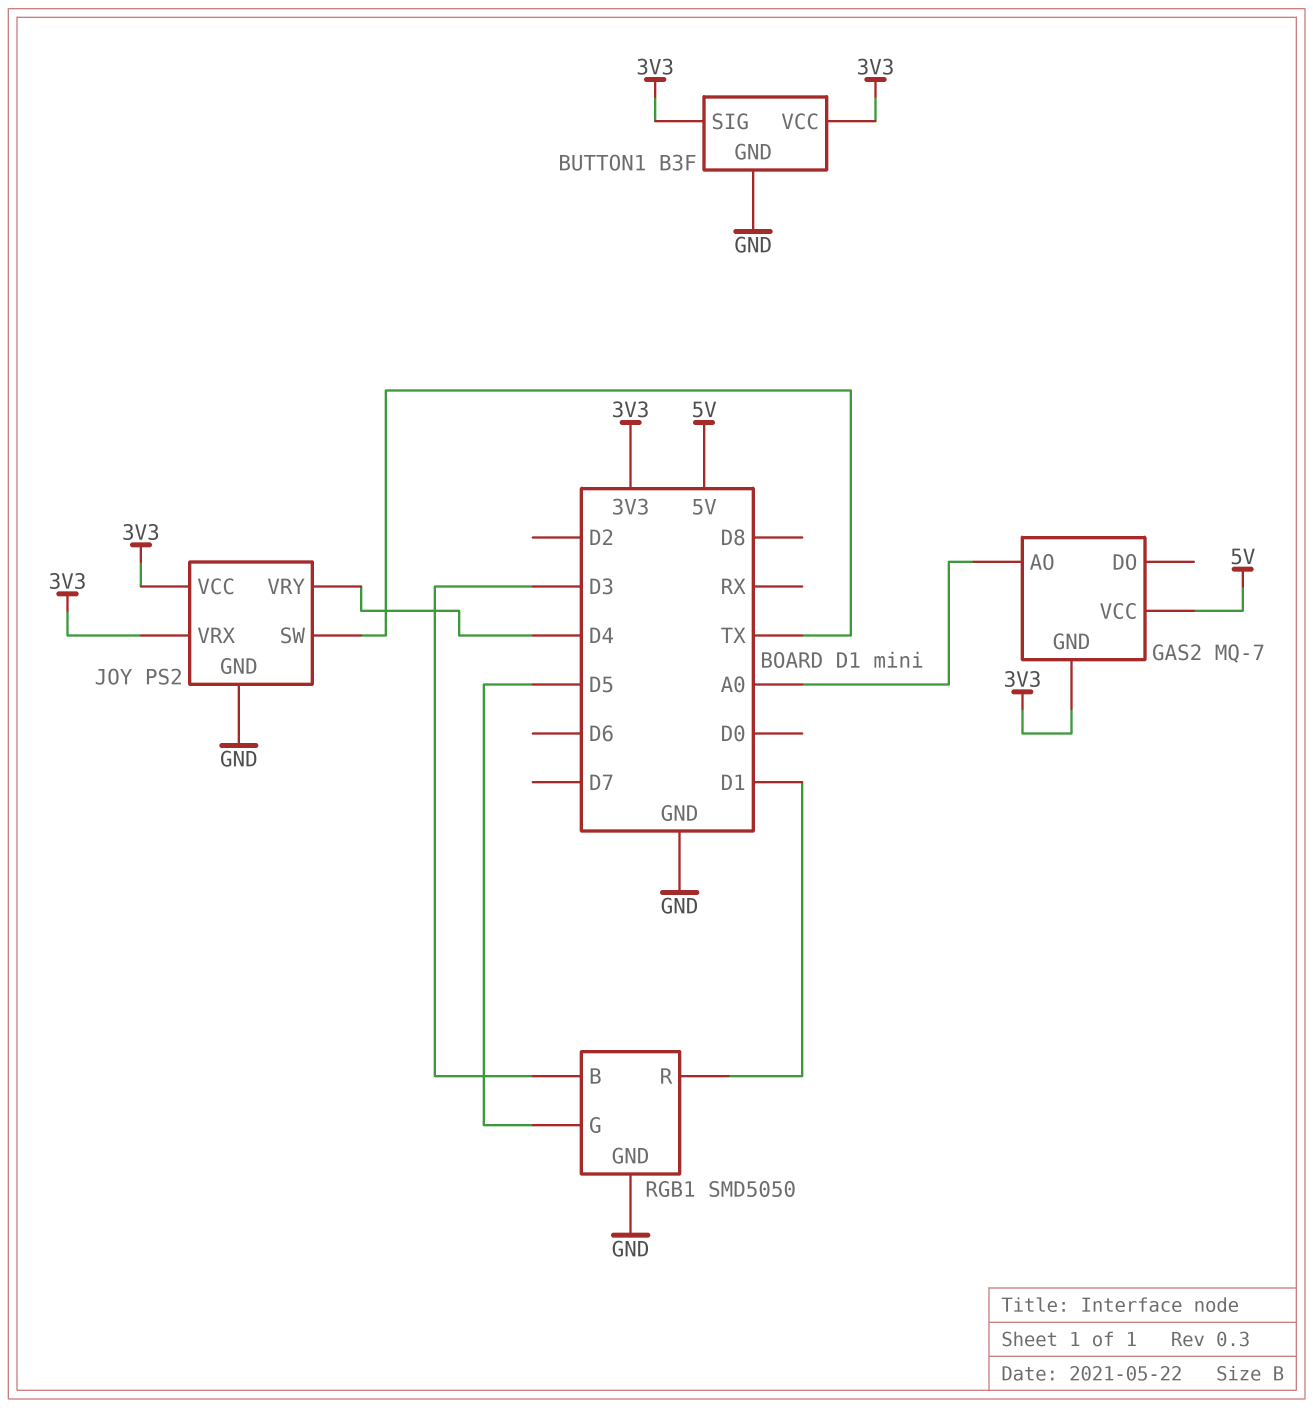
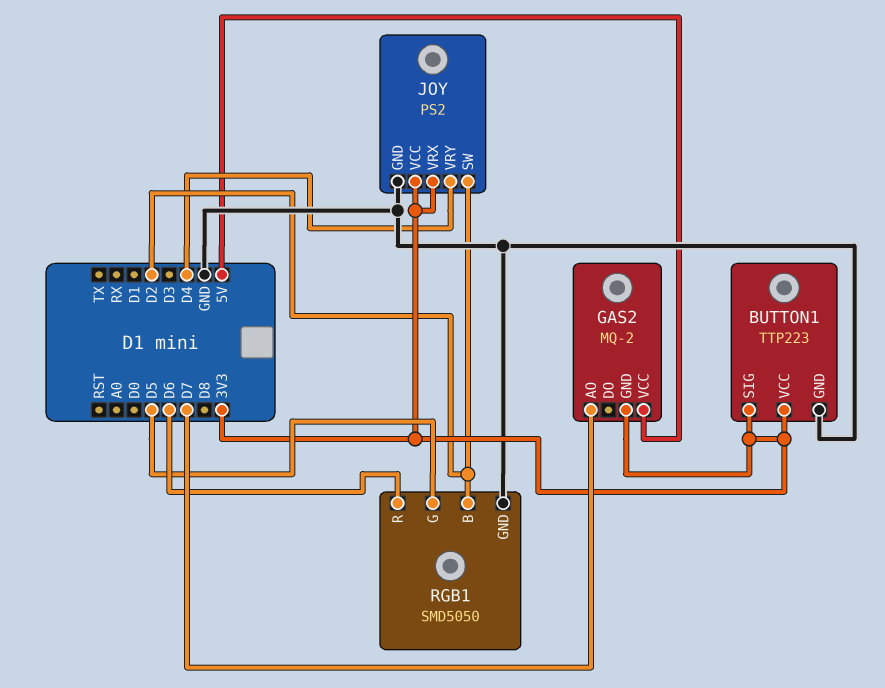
BUTTON1: B3F -> TTP223
GAS2: MQ-7 -> MQ-2
GAS2 pin AO: A0 -> D7
JOY pin SW: TX -> D2
RGB1 pin B: D3 -> D2
RGB1 pin R: D1 -> D6

